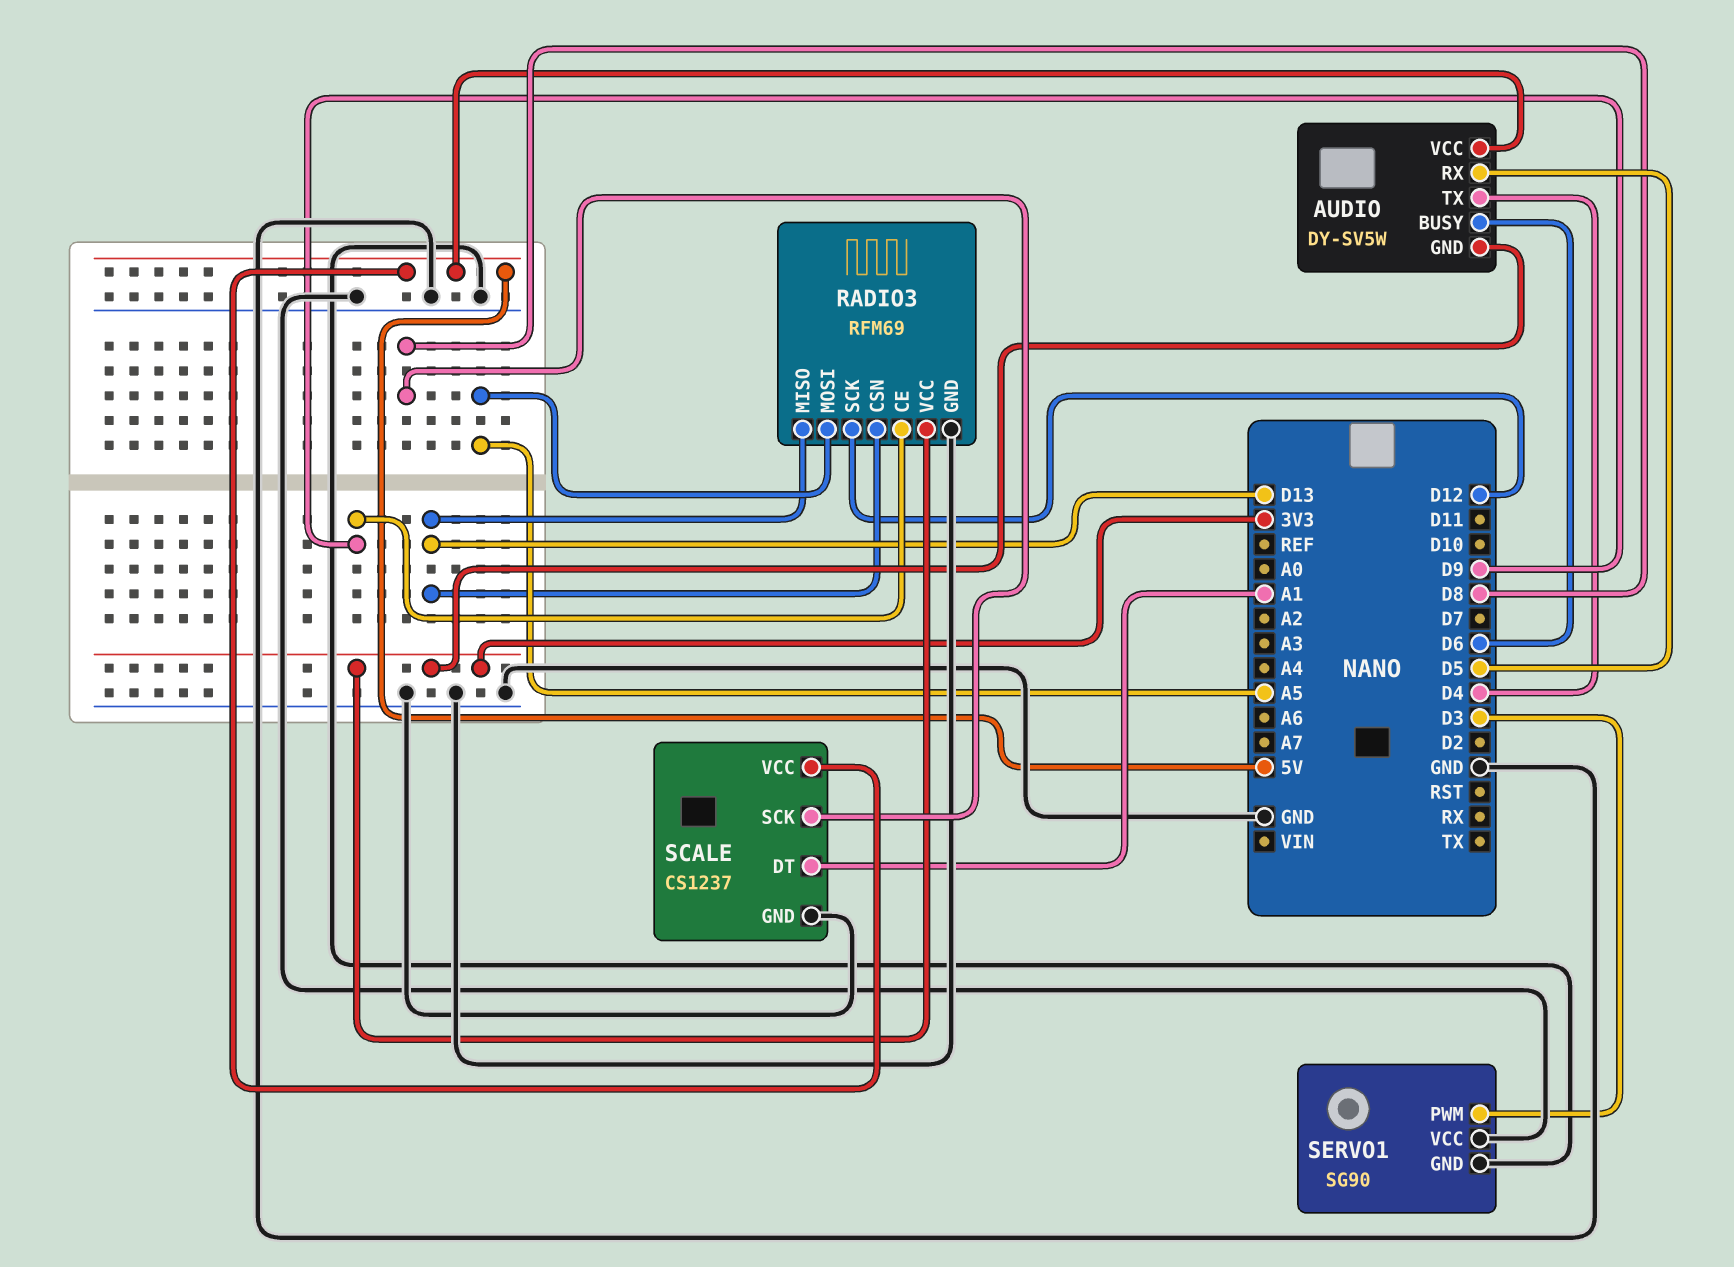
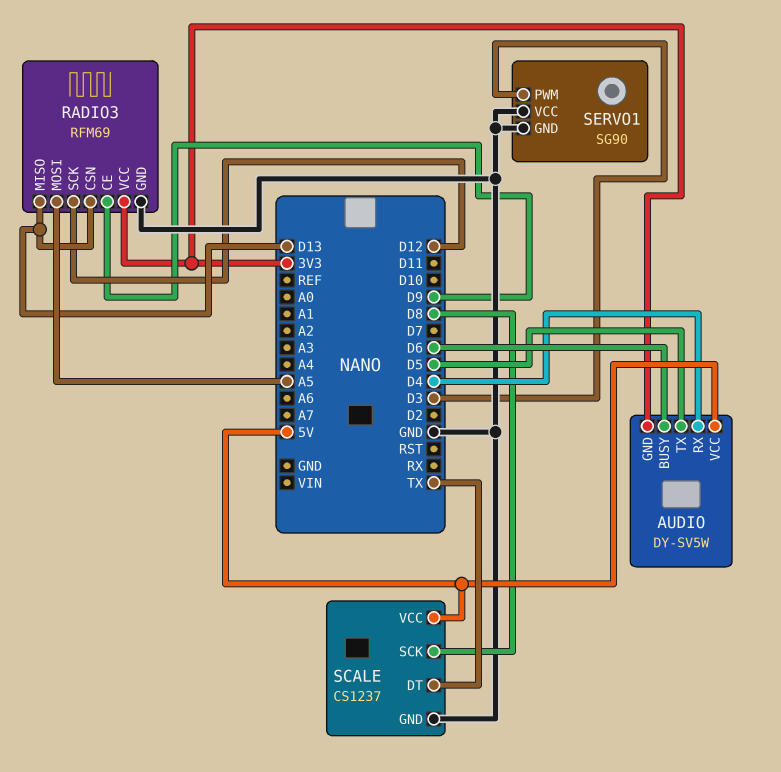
AUDIO pin RX: D5 -> D4
AUDIO pin TX: D4 -> D5
SCALE pin DT: A1 -> TX

